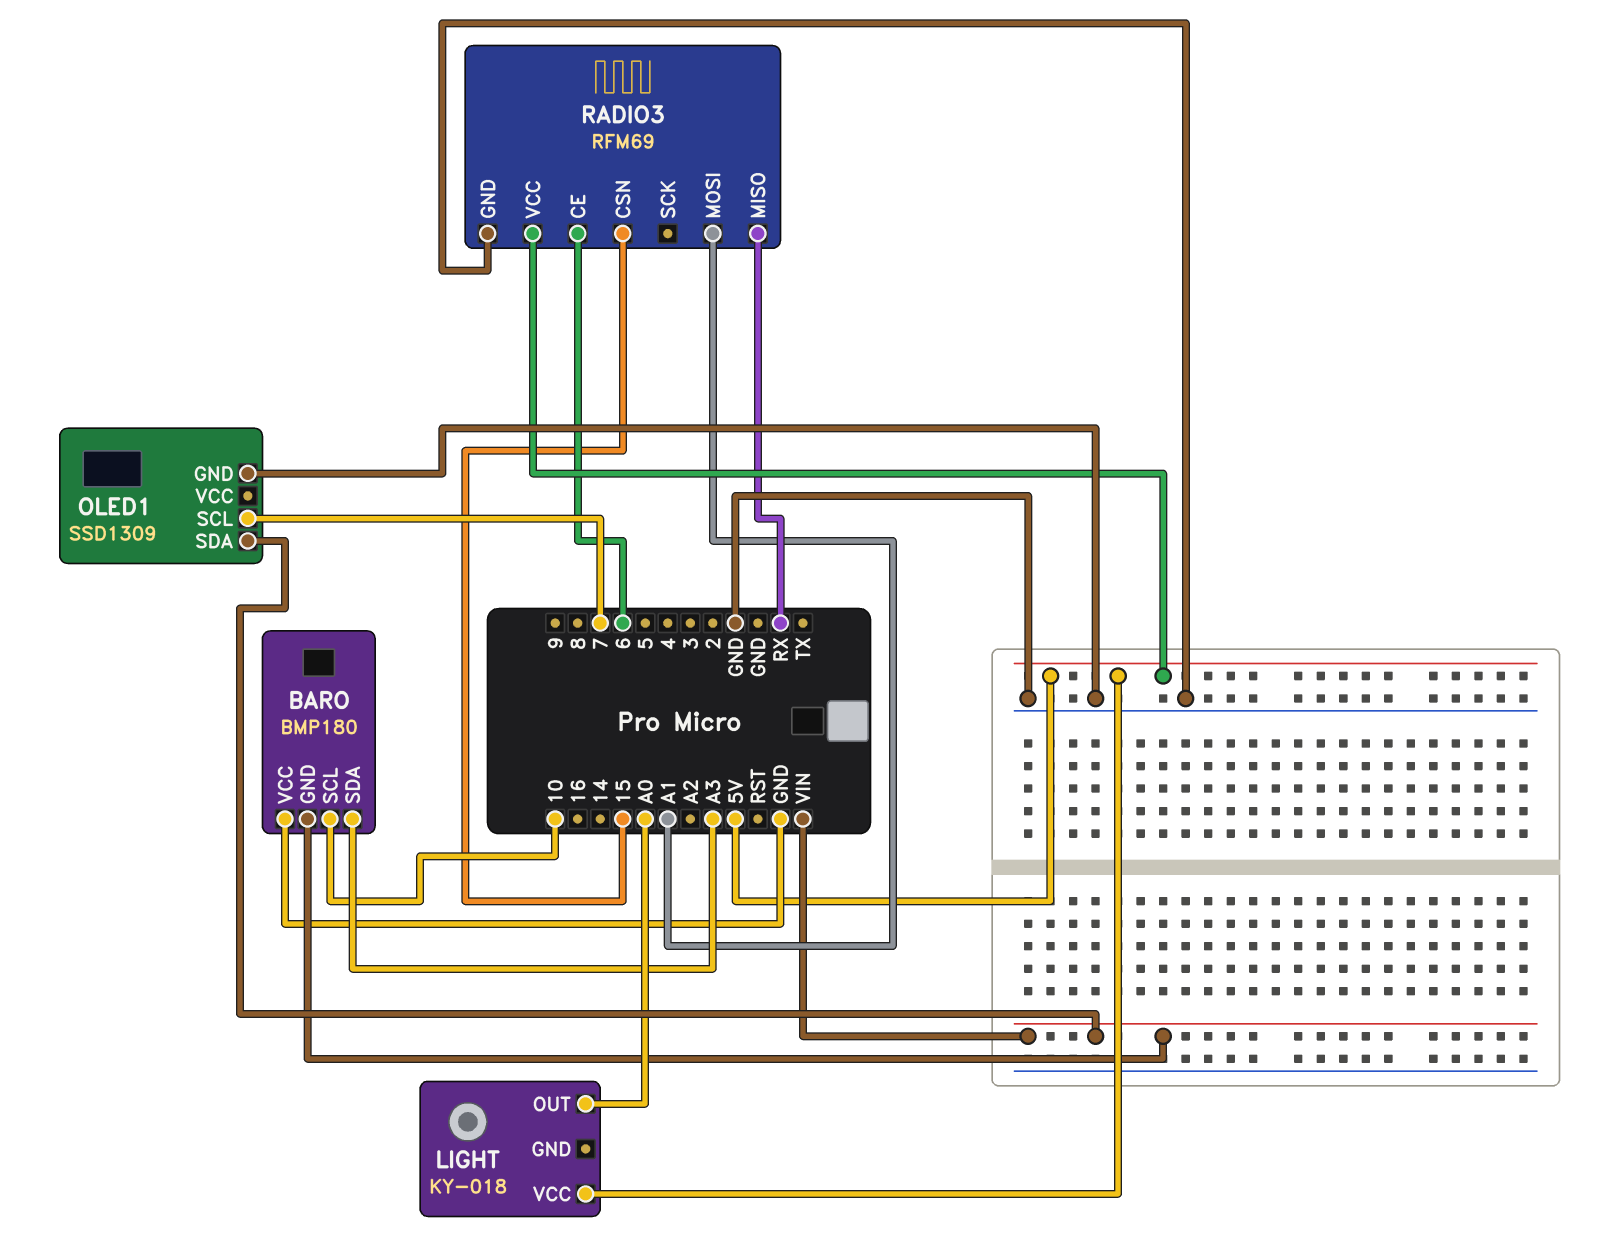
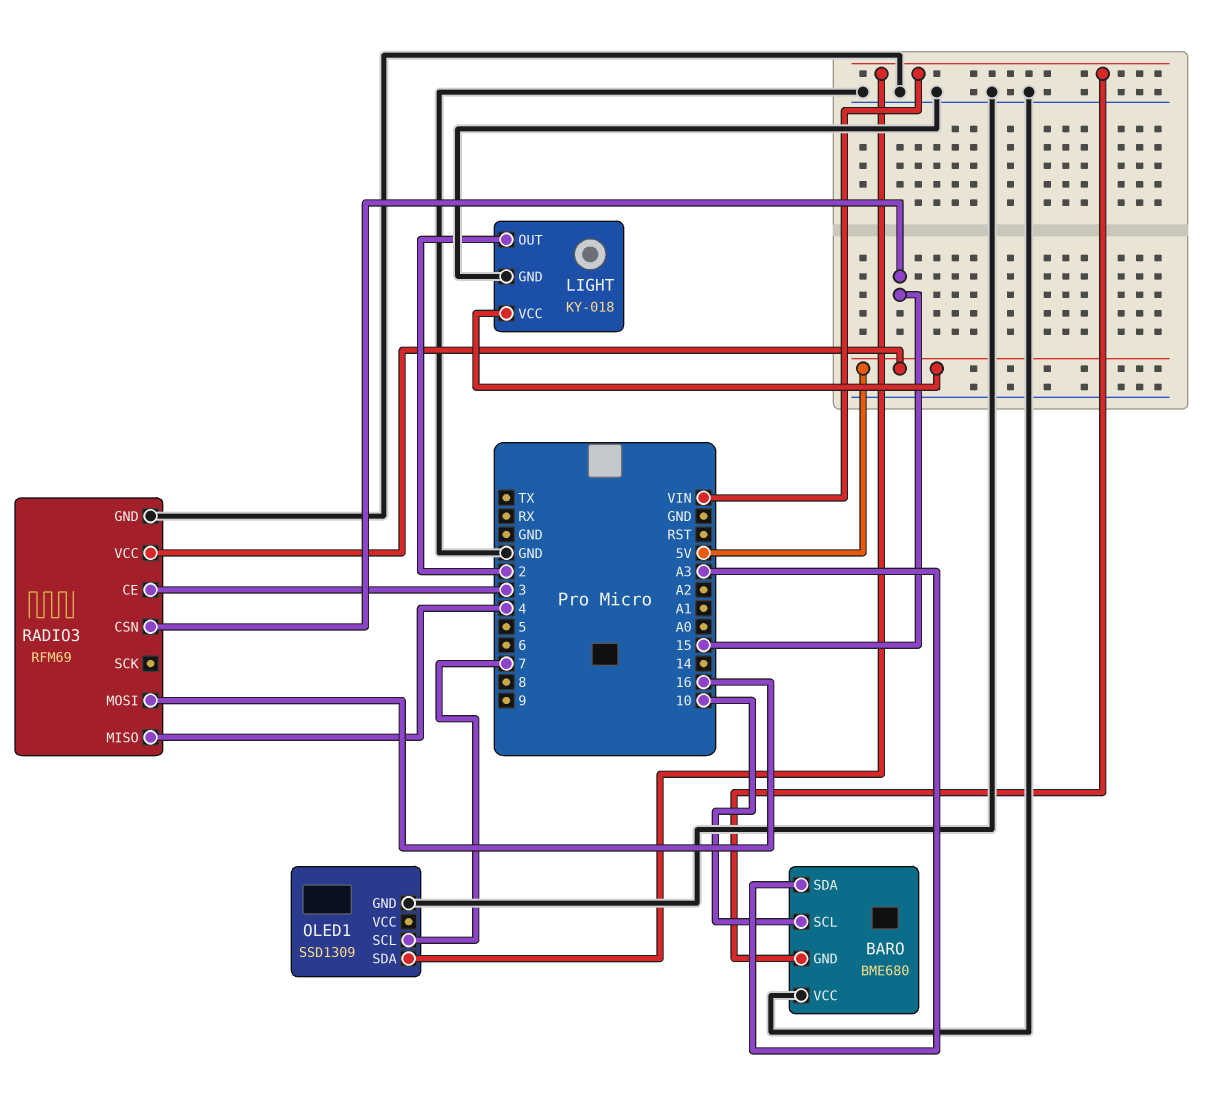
BARO: BMP180 -> BME680
LIGHT pin GND: none -> GND
LIGHT pin OUT: A0 -> 2
RADIO3 pin CE: 6 -> 3
RADIO3 pin MISO: RX -> 4
RADIO3 pin MOSI: A1 -> 16

